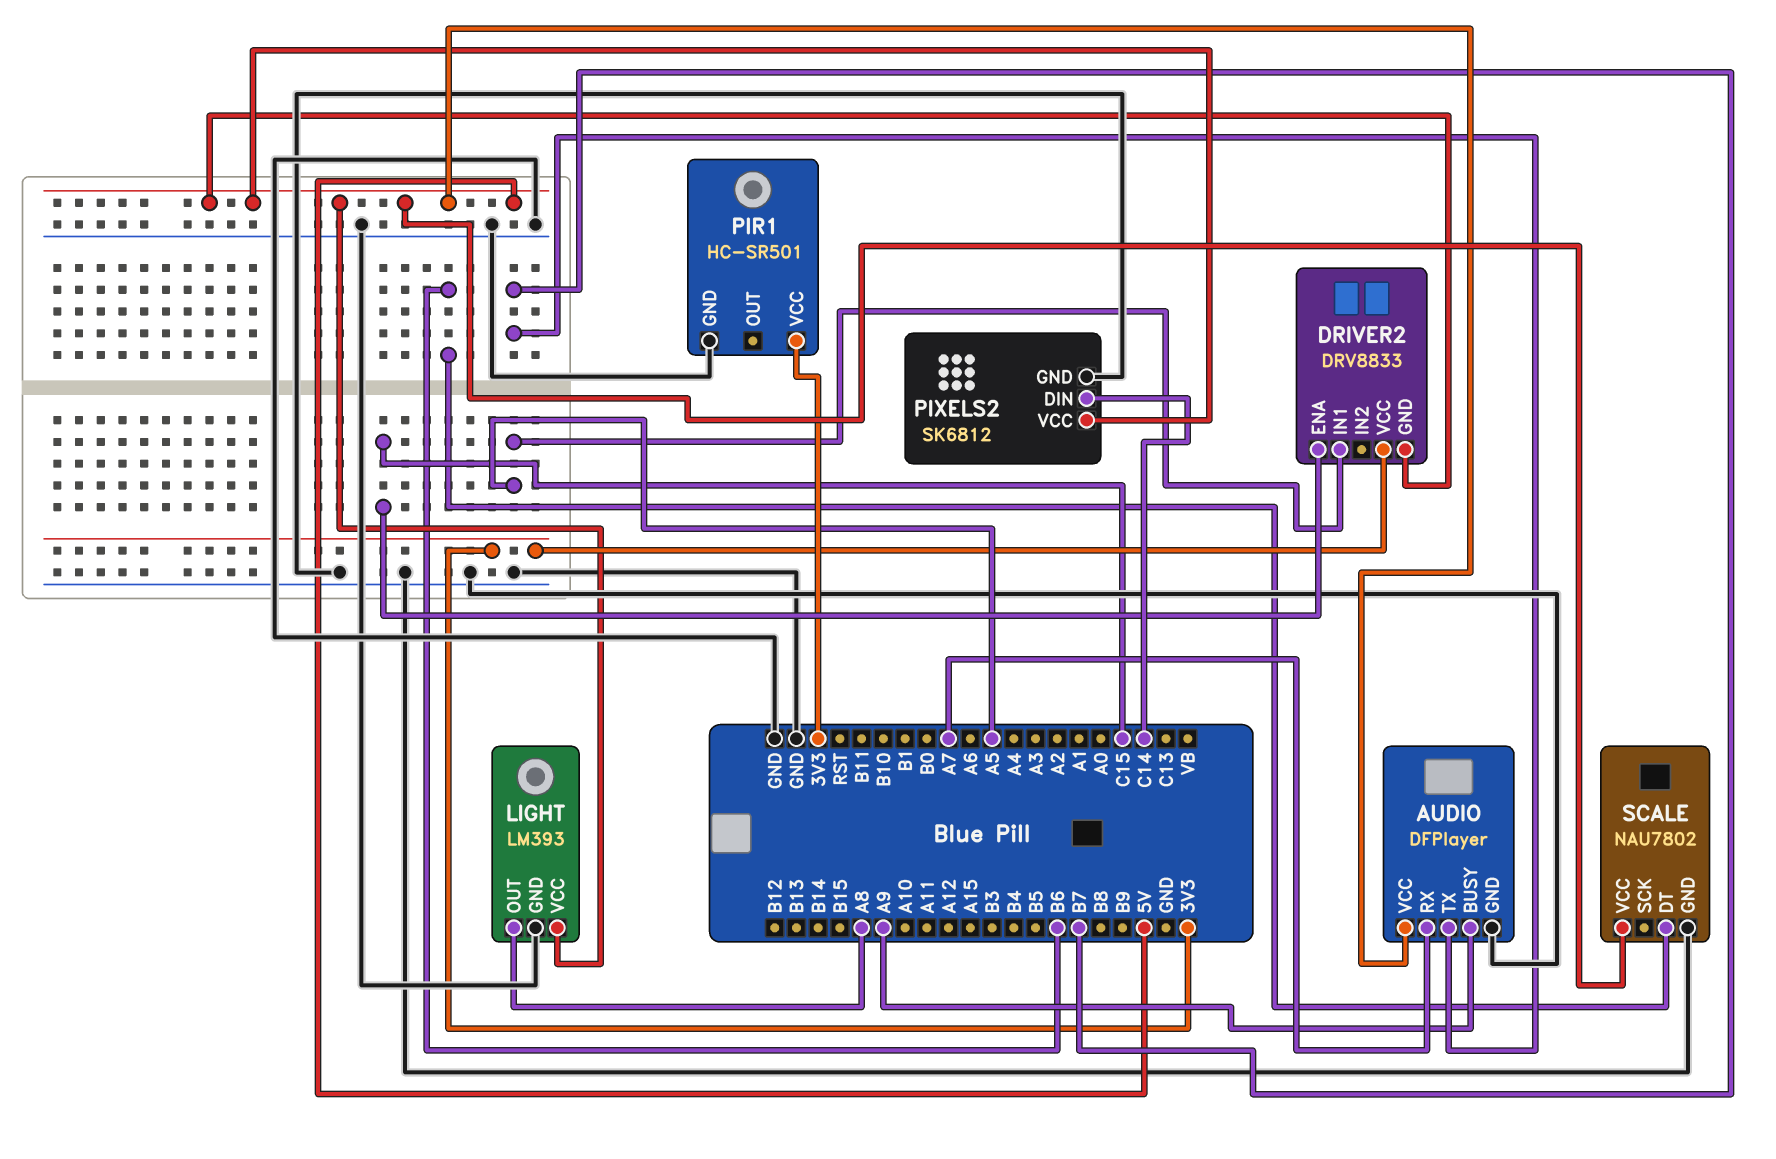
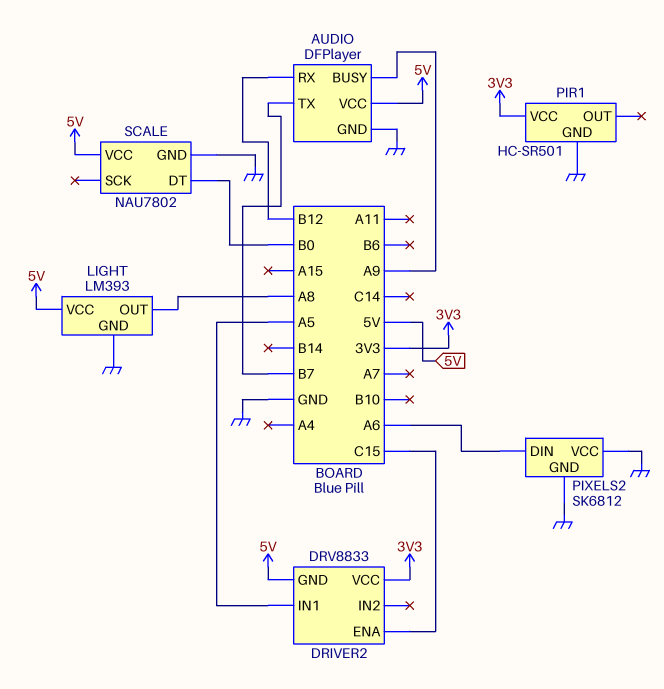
AUDIO pin RX: A7 -> B12
PIXELS2 pin DIN: C14 -> A6
PIXELS2 pin VCC: 5V -> GND
SCALE pin DT: B6 -> B0

